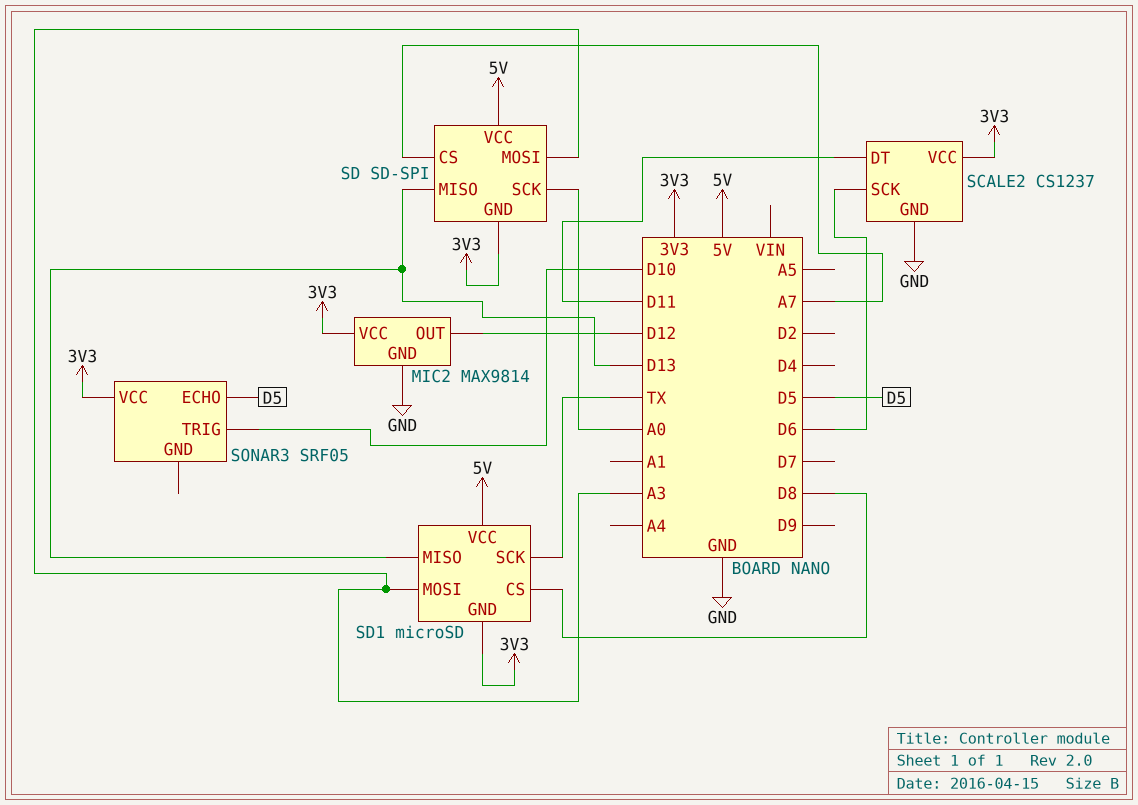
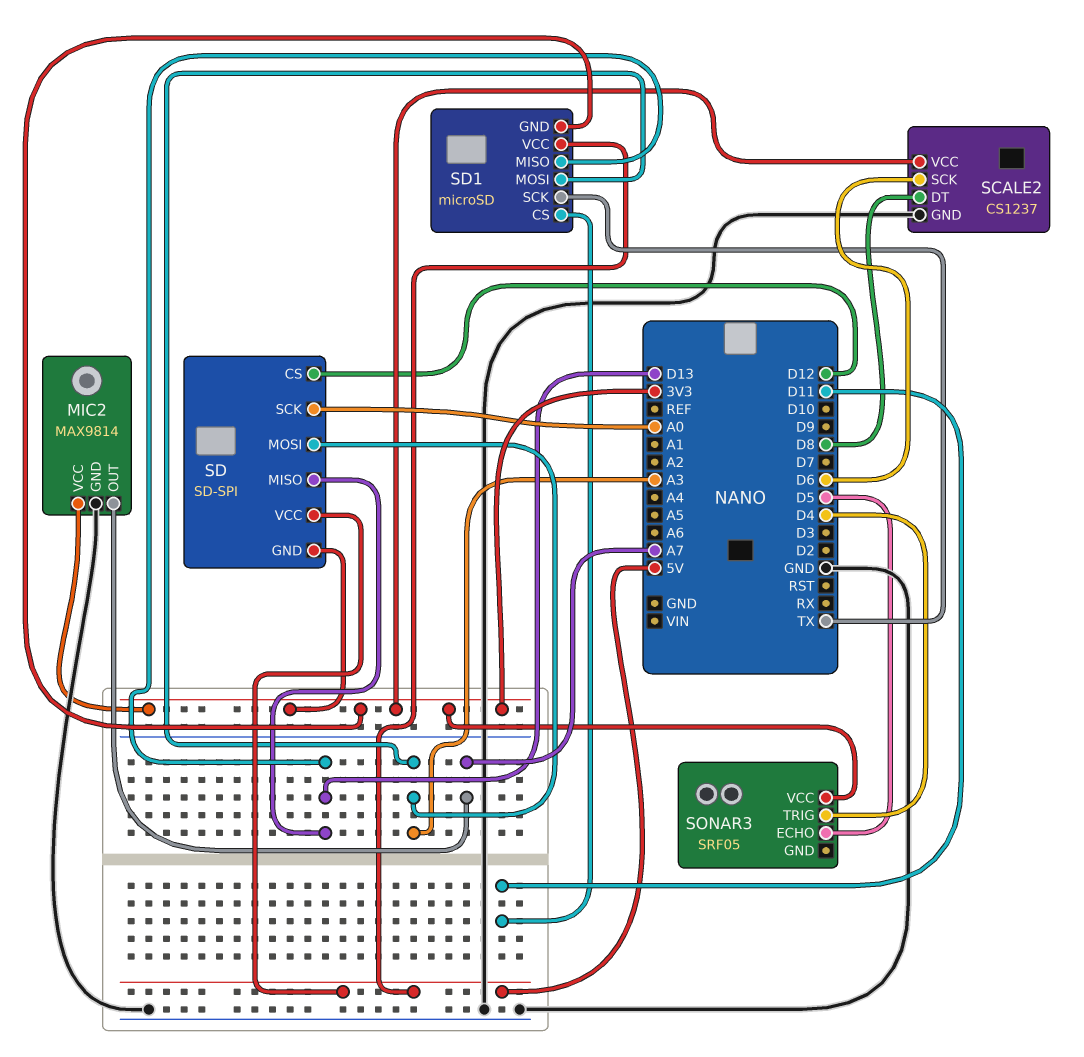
MIC2 pin OUT: D12 -> A7
SCALE2 pin DT: D11 -> D8
SD pin CS: A7 -> D12
SD1 pin CS: D8 -> D11
SONAR3 pin TRIG: D10 -> D4

